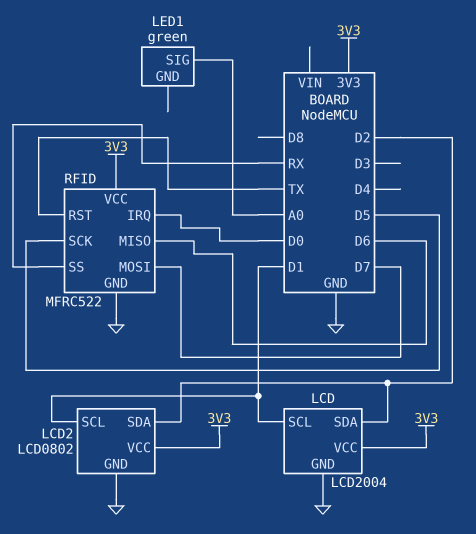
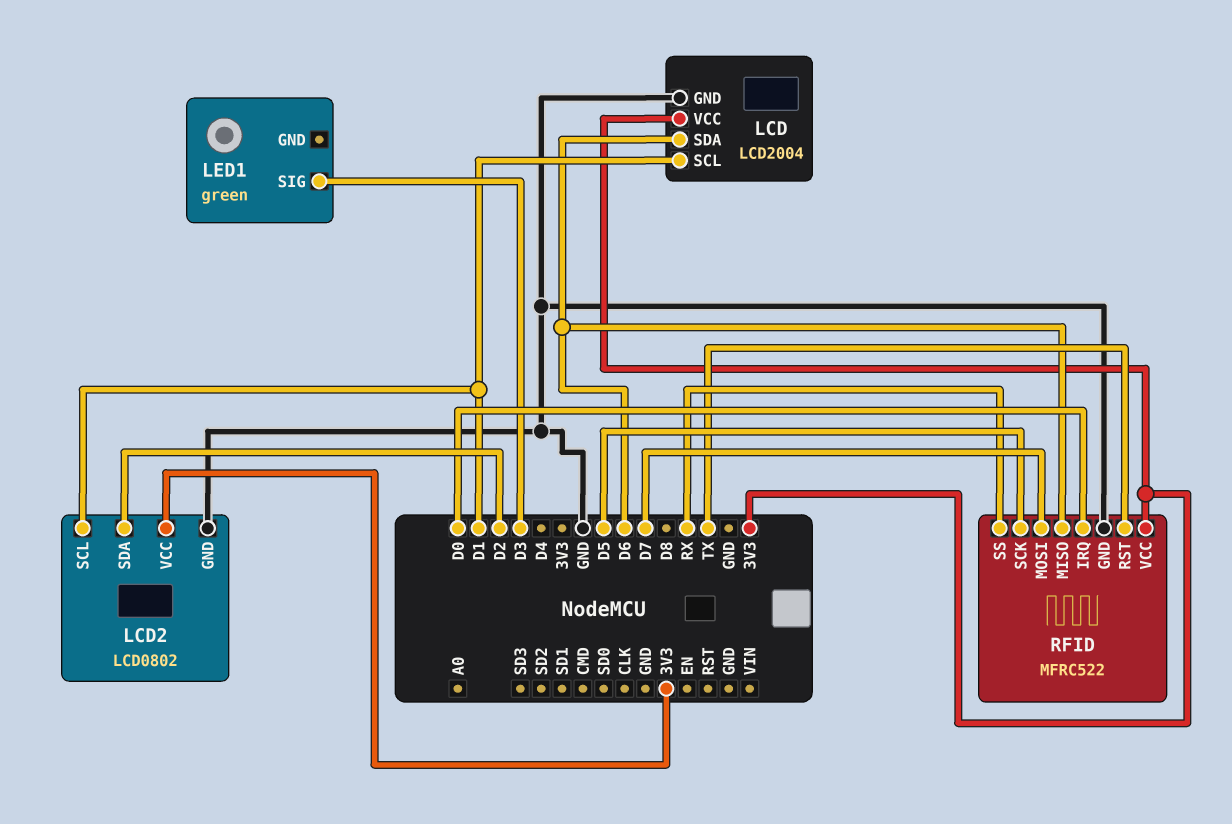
LCD pin SDA: D2 -> D6
LED1 pin SIG: A0 -> D3

